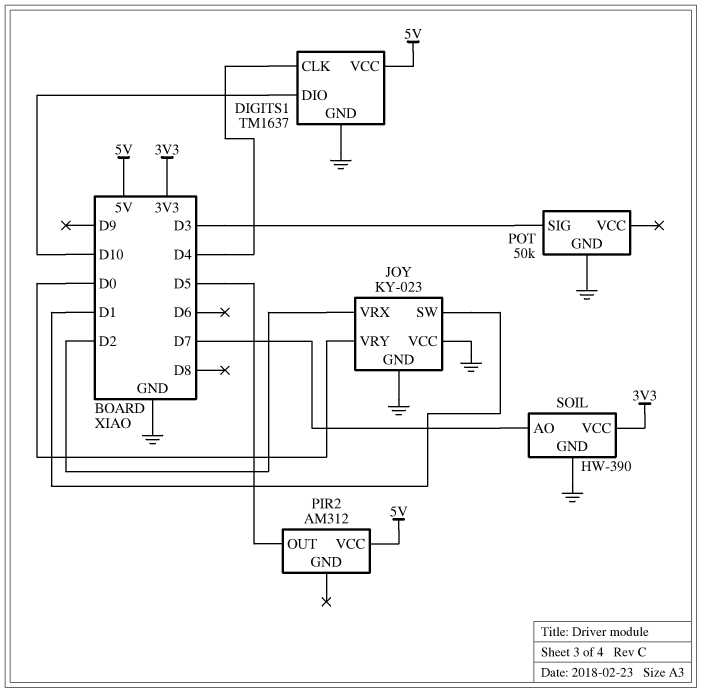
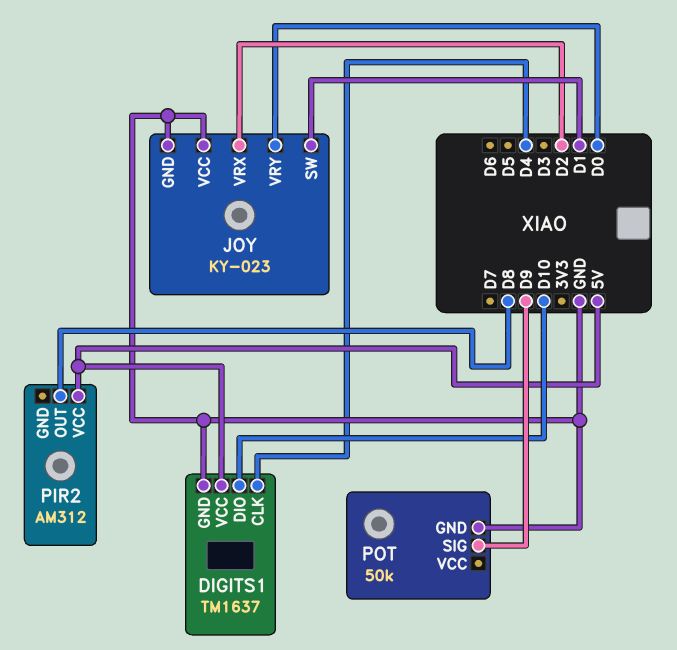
PIR2 pin OUT: D5 -> D8
POT pin SIG: D3 -> D9
SOIL: HW-390 -> none
SOIL pin AO: D7 -> none
SOIL pin GND: GND -> none
SOIL pin VCC: 3V3 -> none

